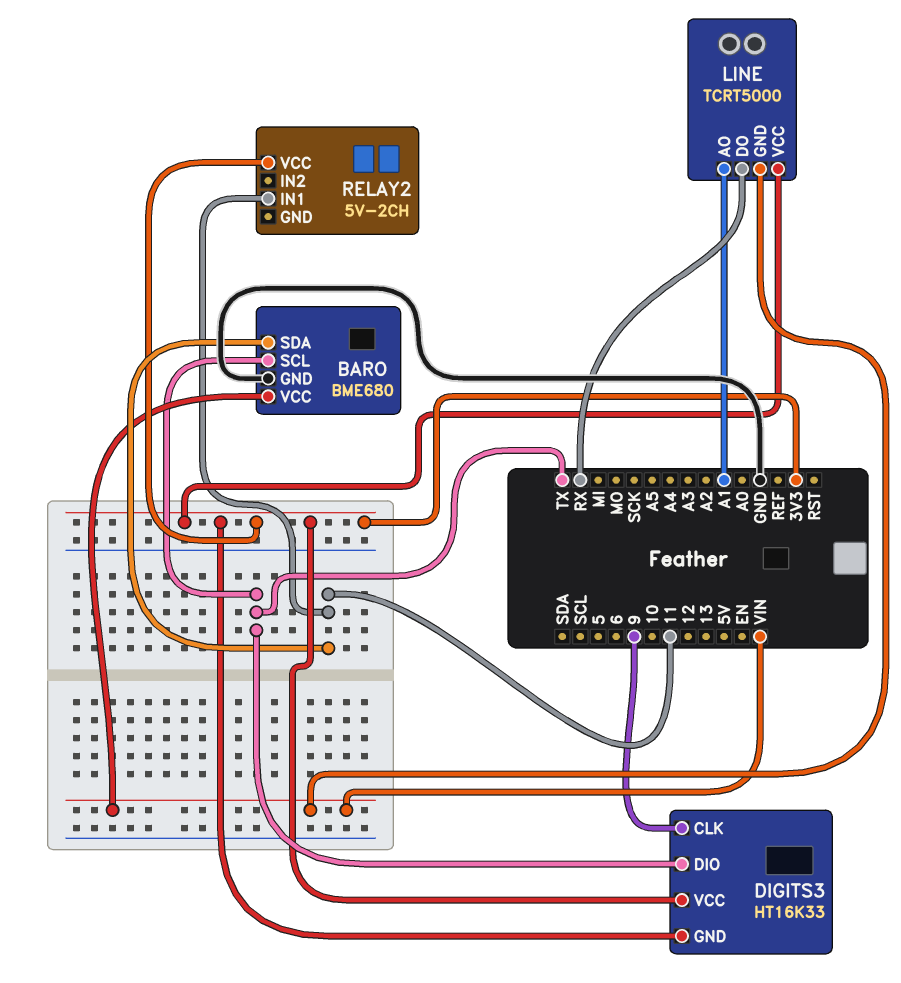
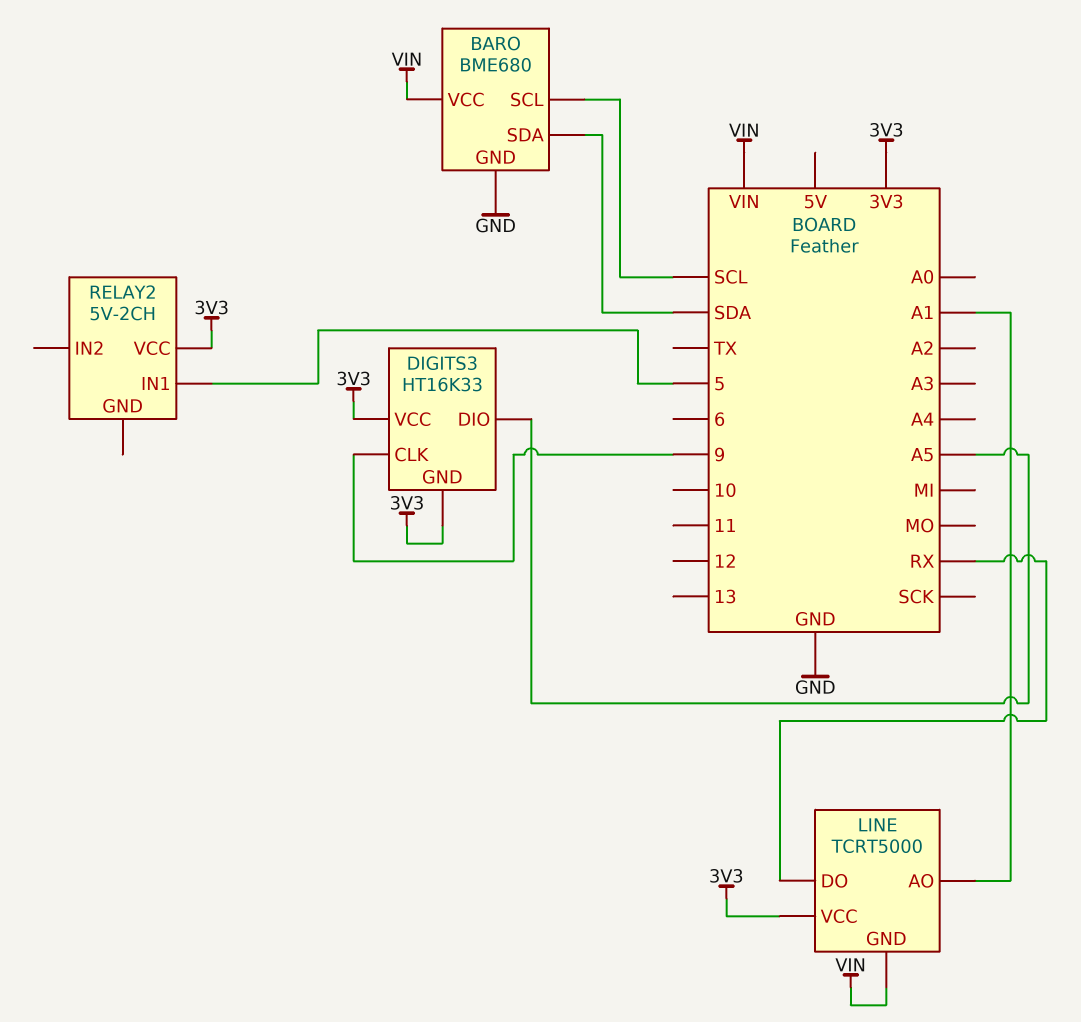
BARO pin SCL: TX -> SCL
BARO pin SDA: 11 -> SDA
DIGITS3 pin DIO: TX -> A5
RELAY2 pin IN1: 11 -> 5

